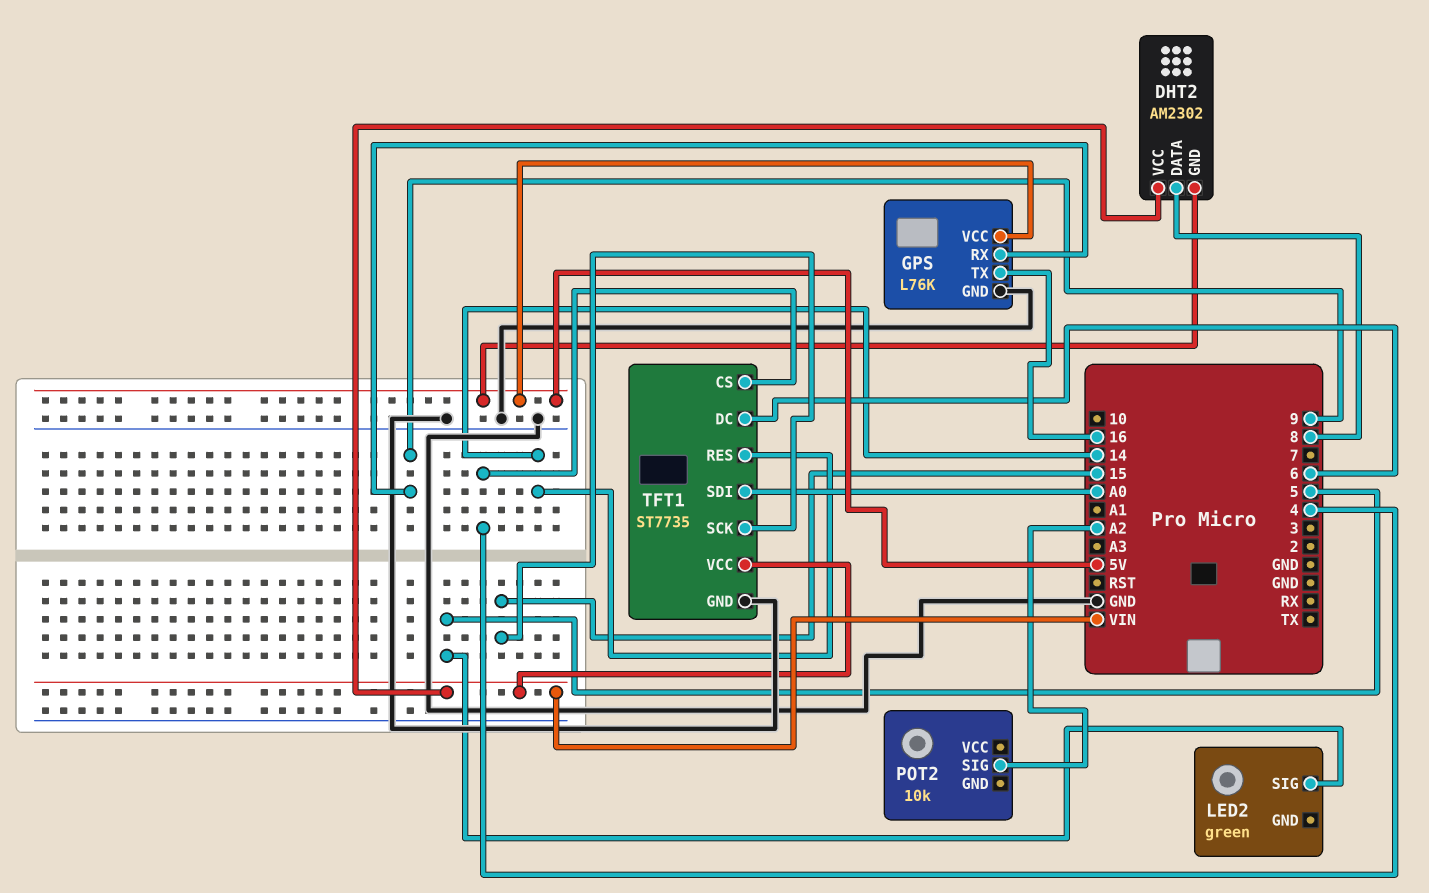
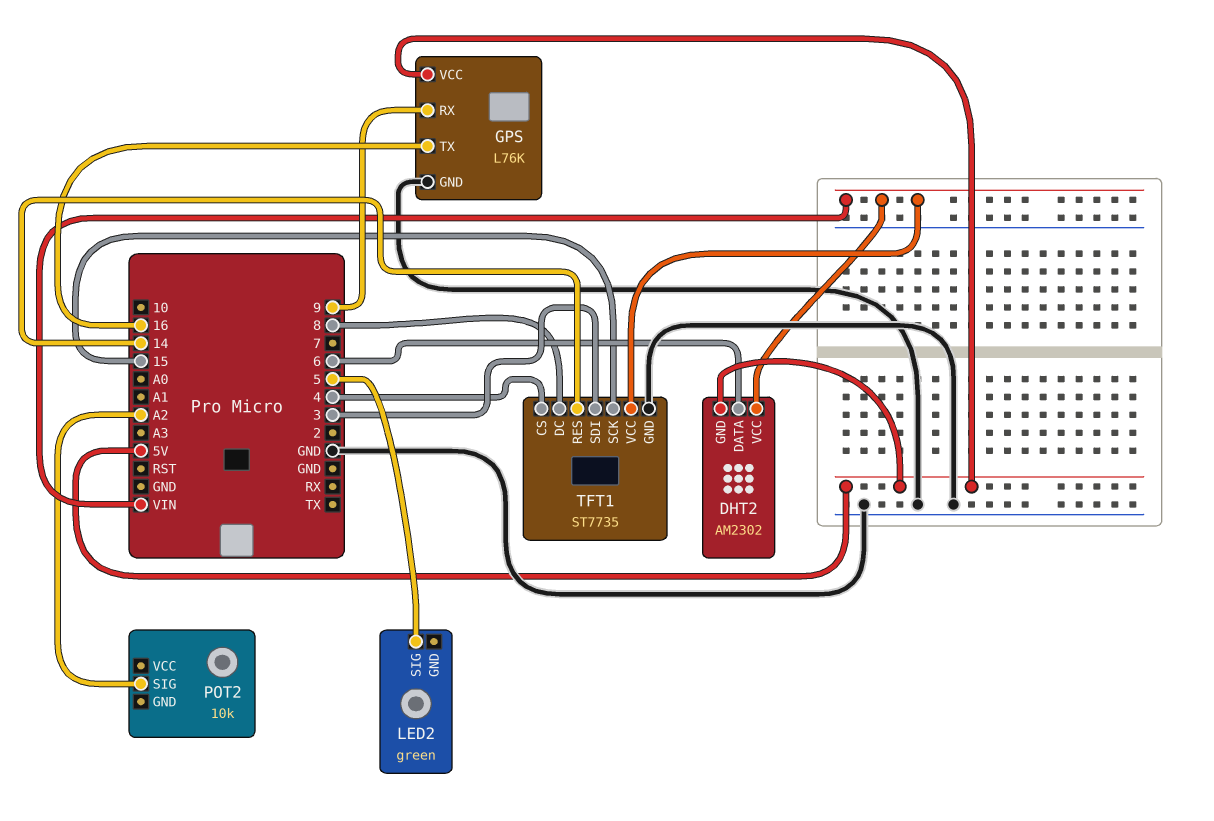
DHT2 pin DATA: 8 -> 6
TFT1 pin DC: 6 -> 8
TFT1 pin SDI: A0 -> 3

